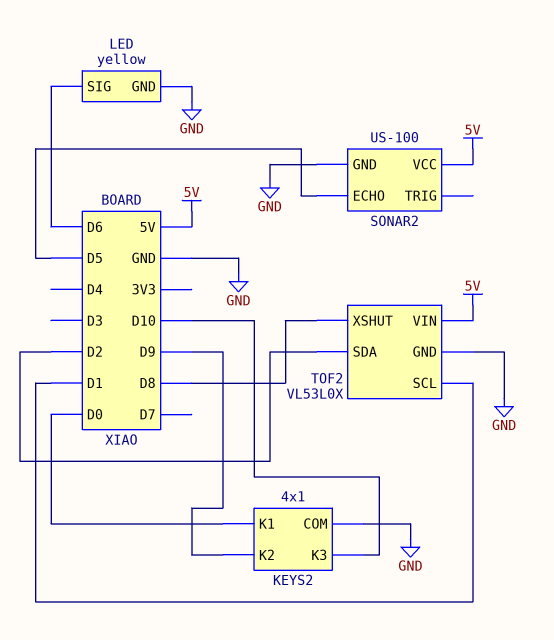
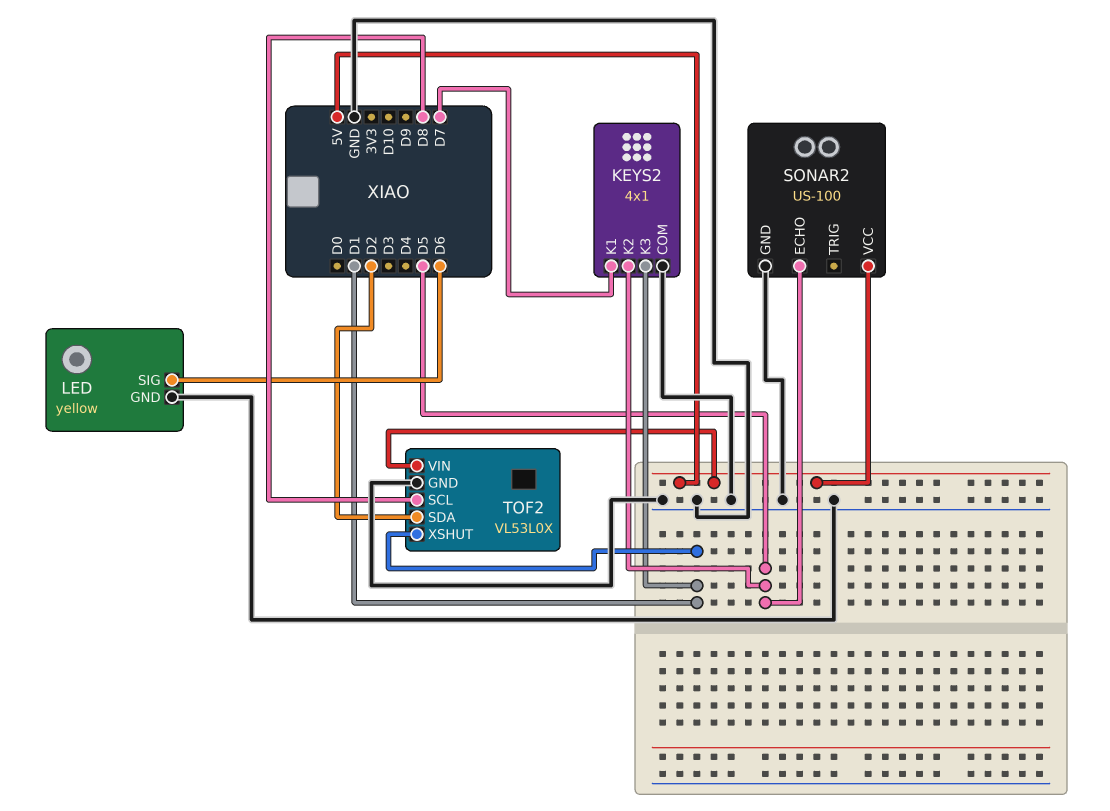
KEYS2 pin K1: D0 -> D7
KEYS2 pin K2: D9 -> D5
KEYS2 pin K3: D10 -> D1
TOF2 pin SCL: D1 -> D8
TOF2 pin XSHUT: D8 -> D1

